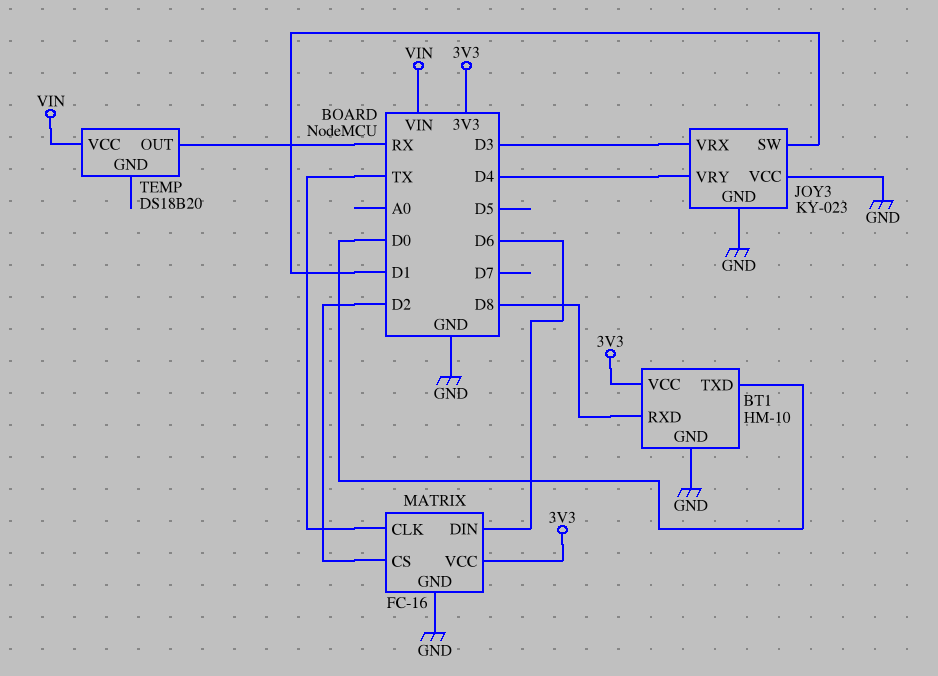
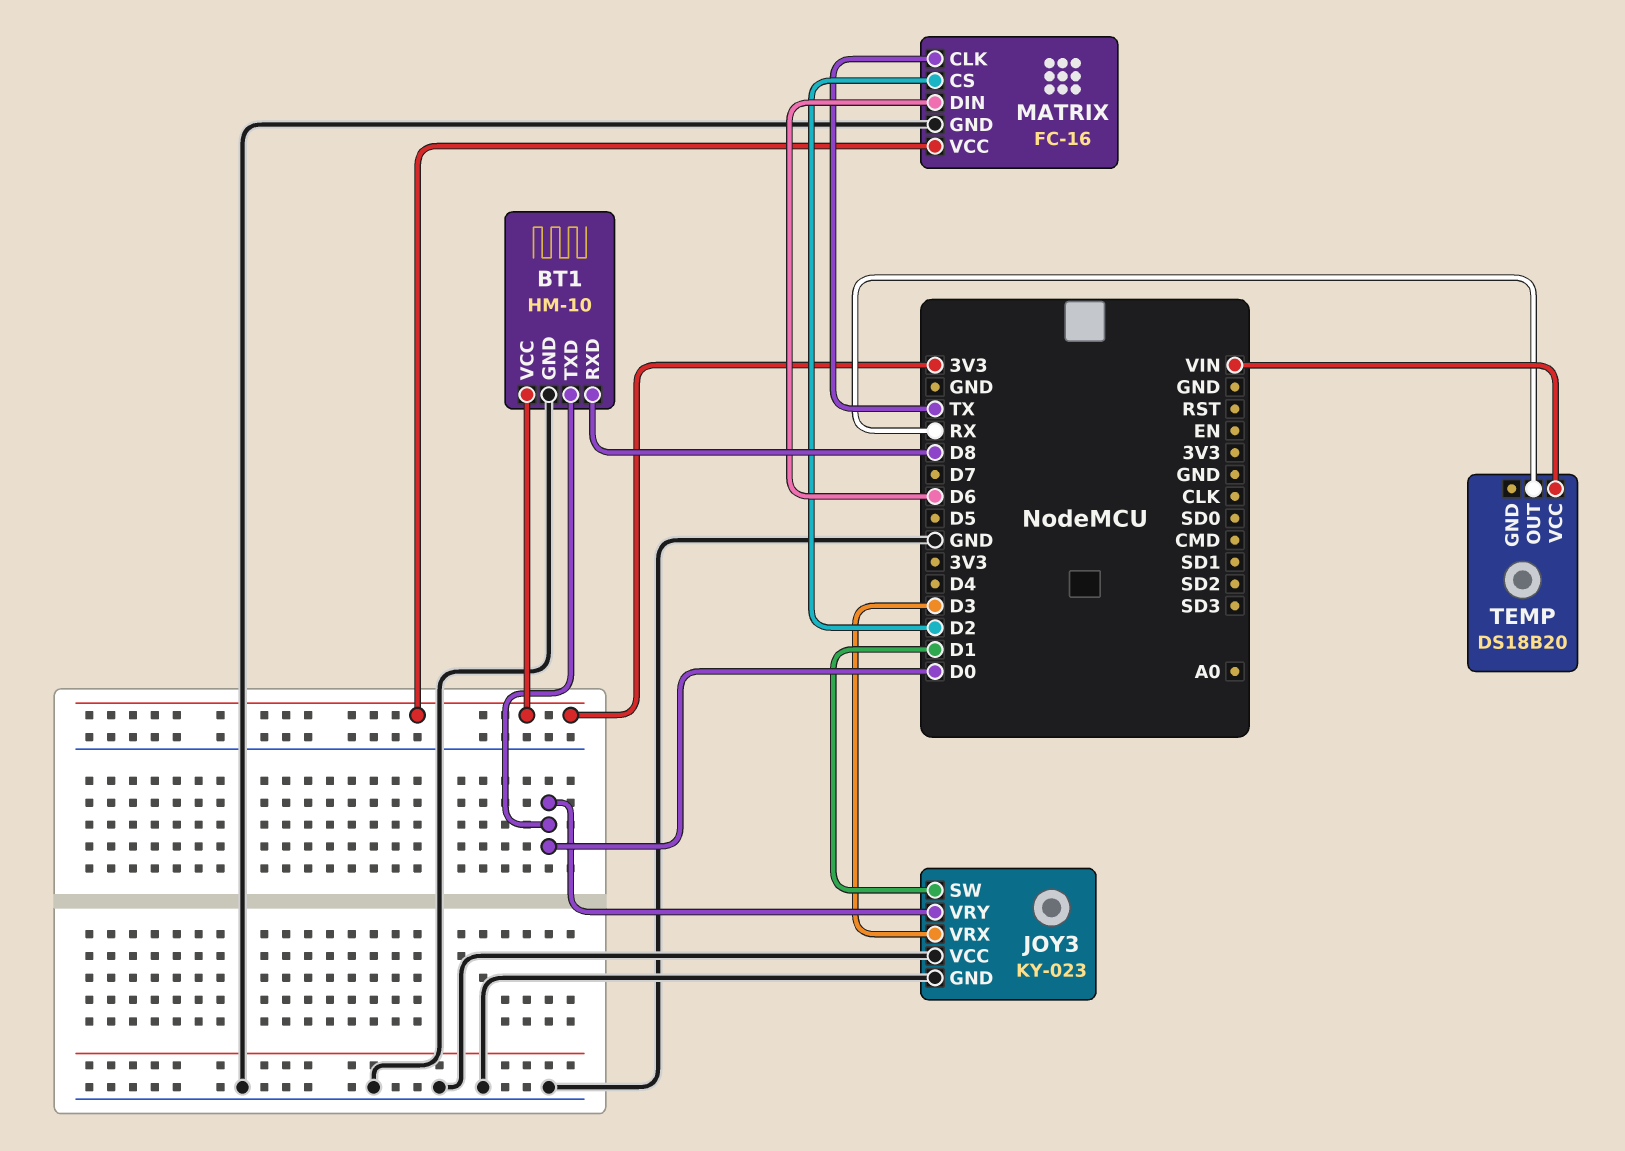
JOY3 pin VRY: D4 -> D0

